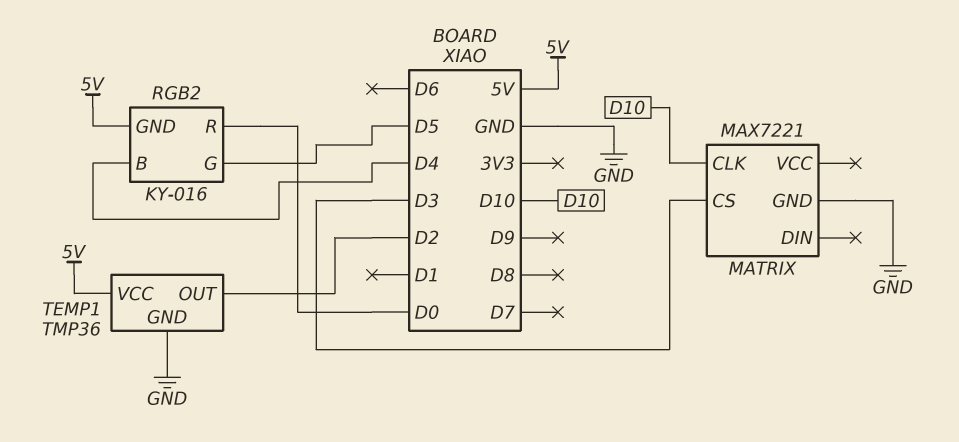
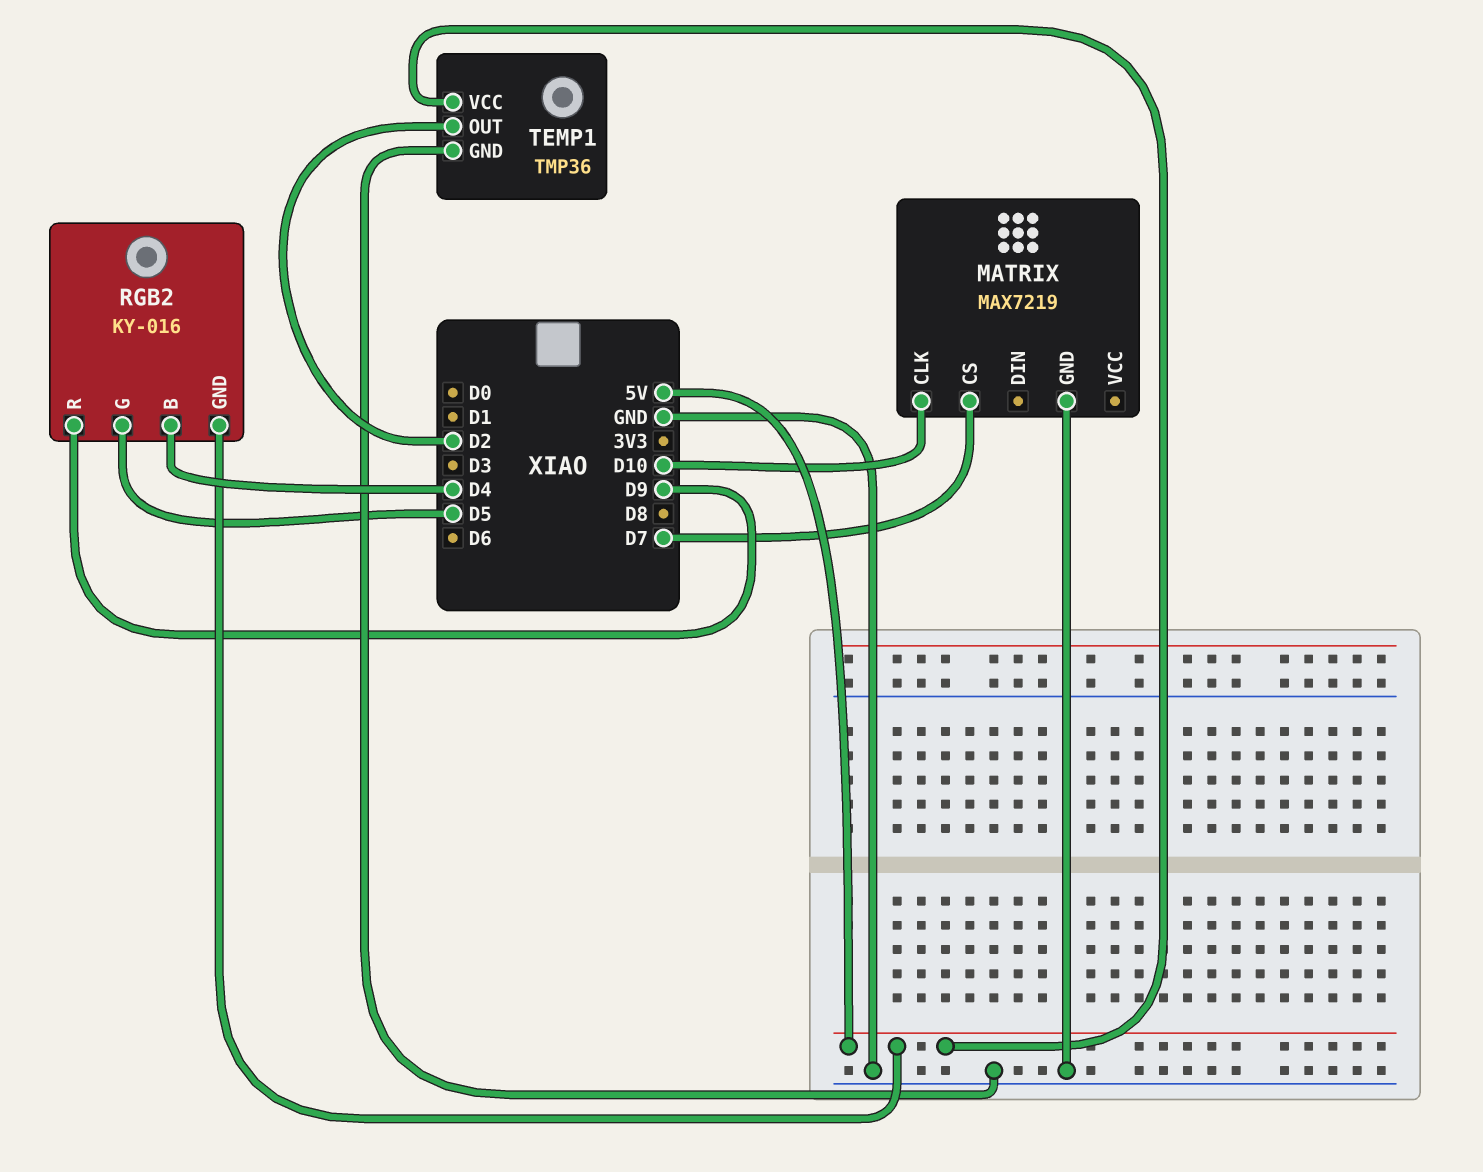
MATRIX: MAX7221 -> MAX7219
MATRIX pin CS: D3 -> D7
RGB2 pin R: D0 -> D9

